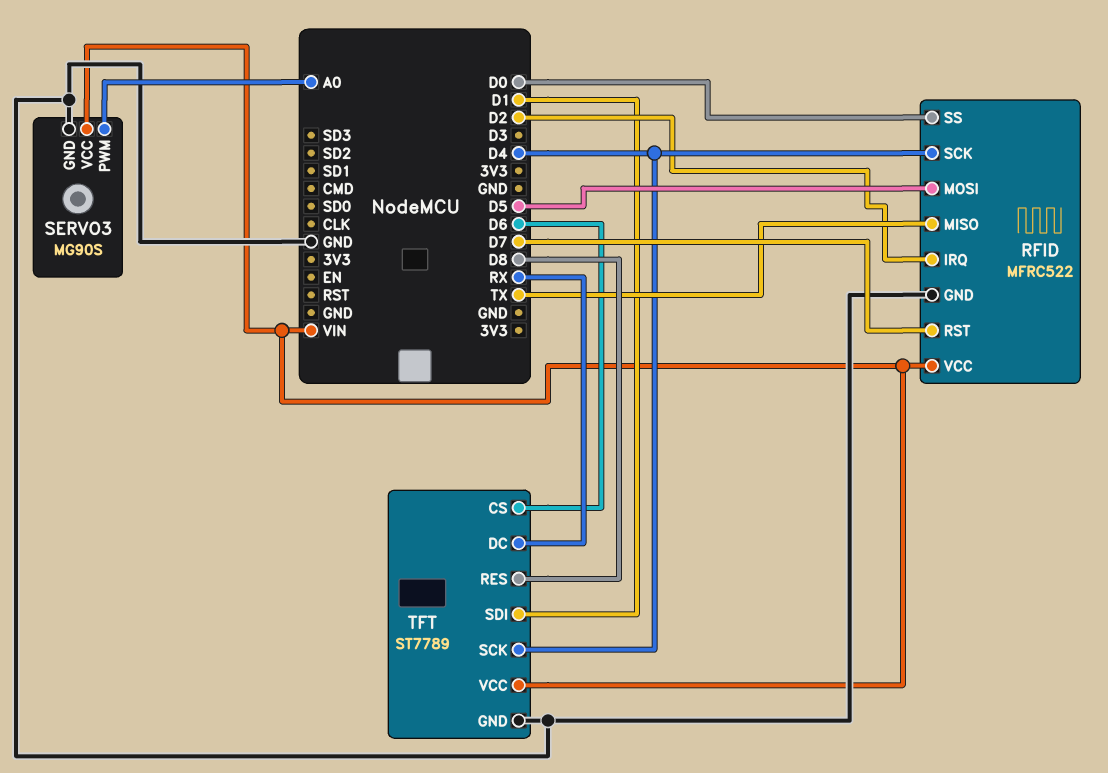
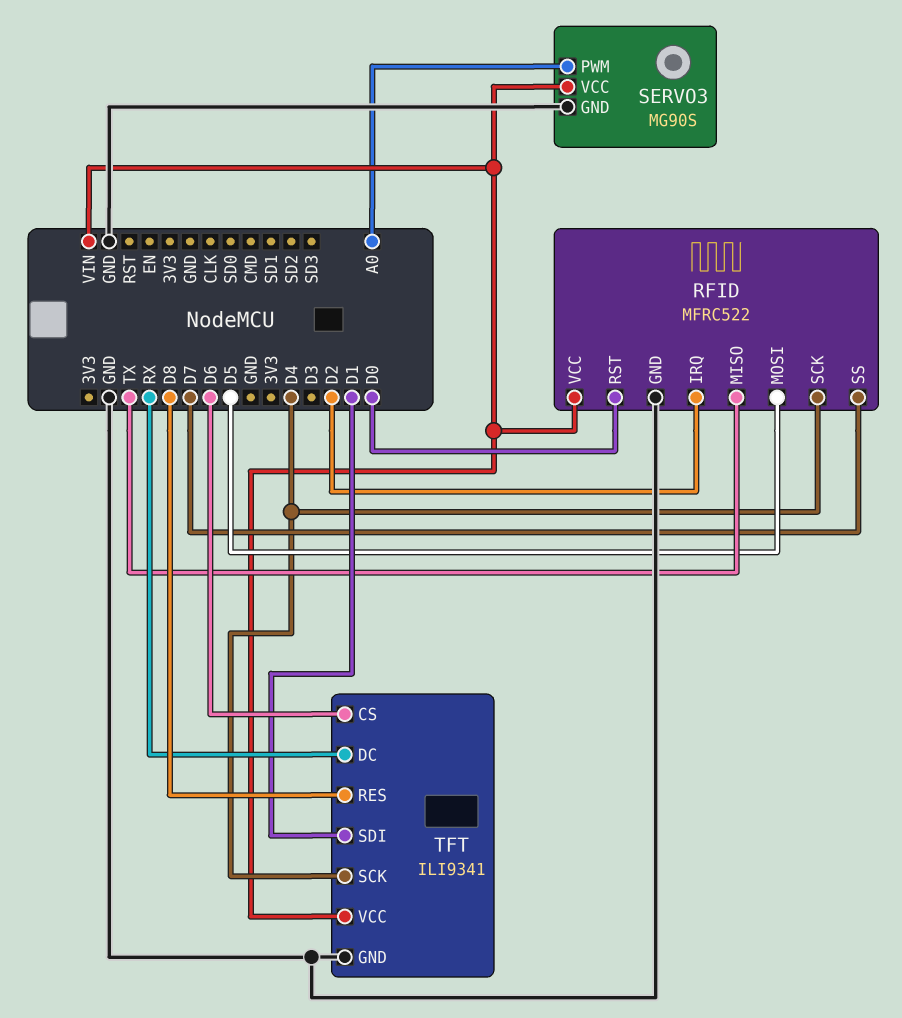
RFID pin RST: D7 -> D0
RFID pin SS: D0 -> D7
TFT: ST7789 -> ILI9341

